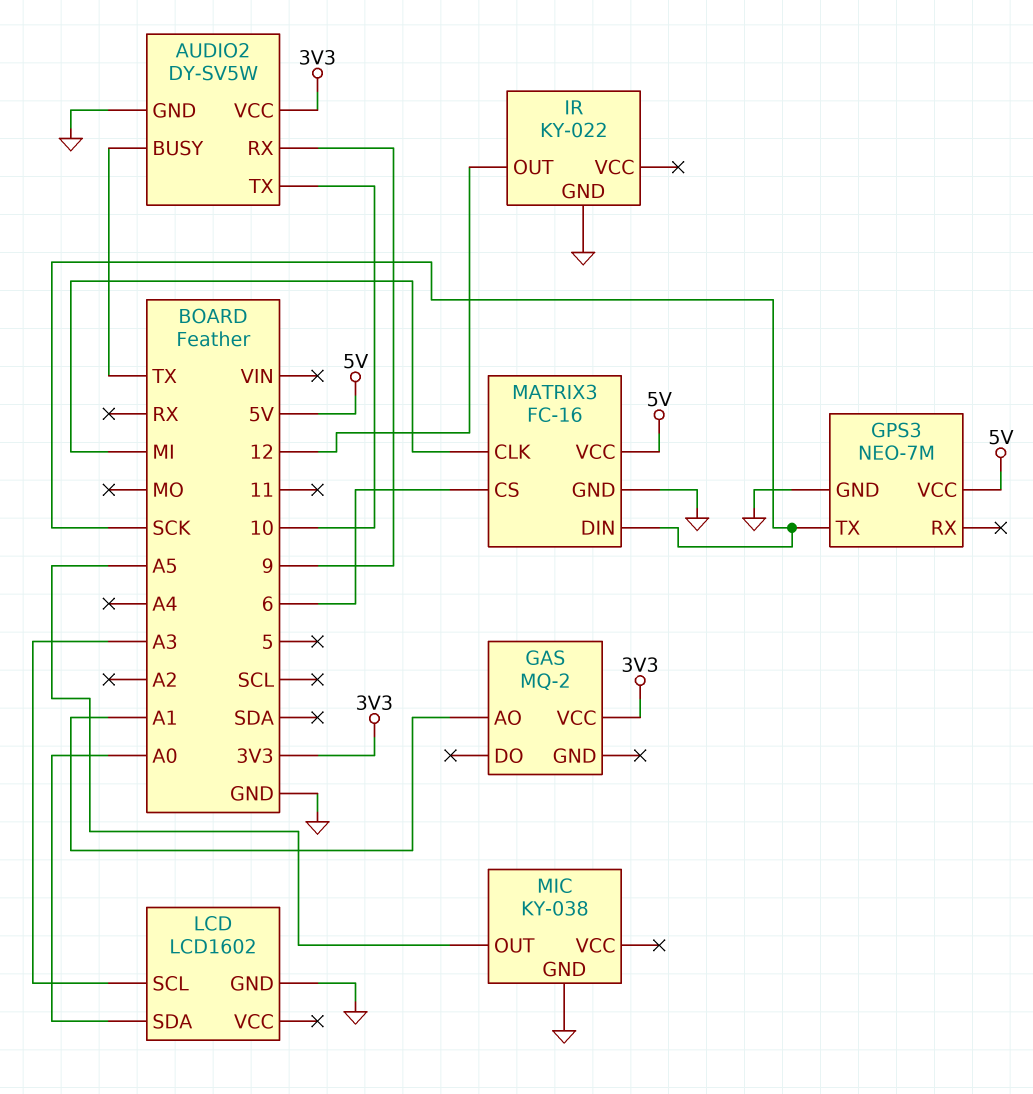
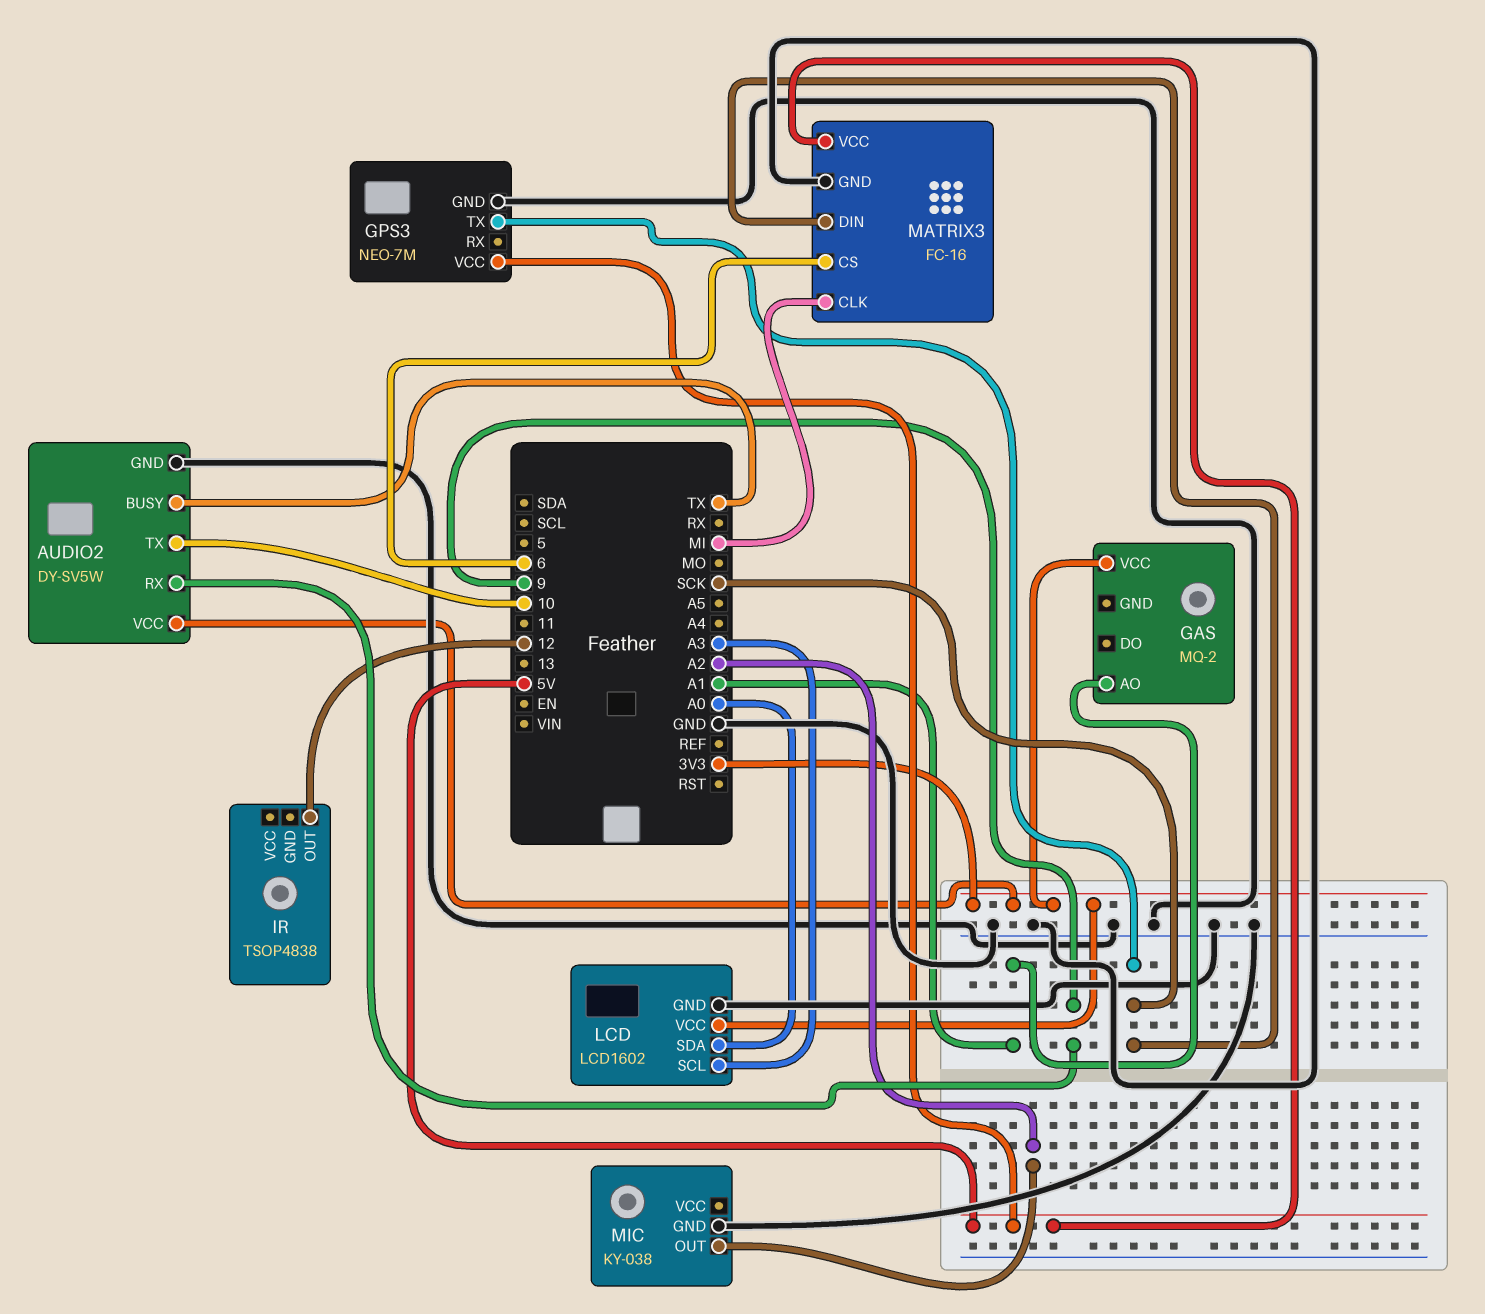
IR: KY-022 -> TSOP4838
IR pin GND: GND -> none
LCD pin VCC: none -> 3V3
MIC pin OUT: A5 -> A2

